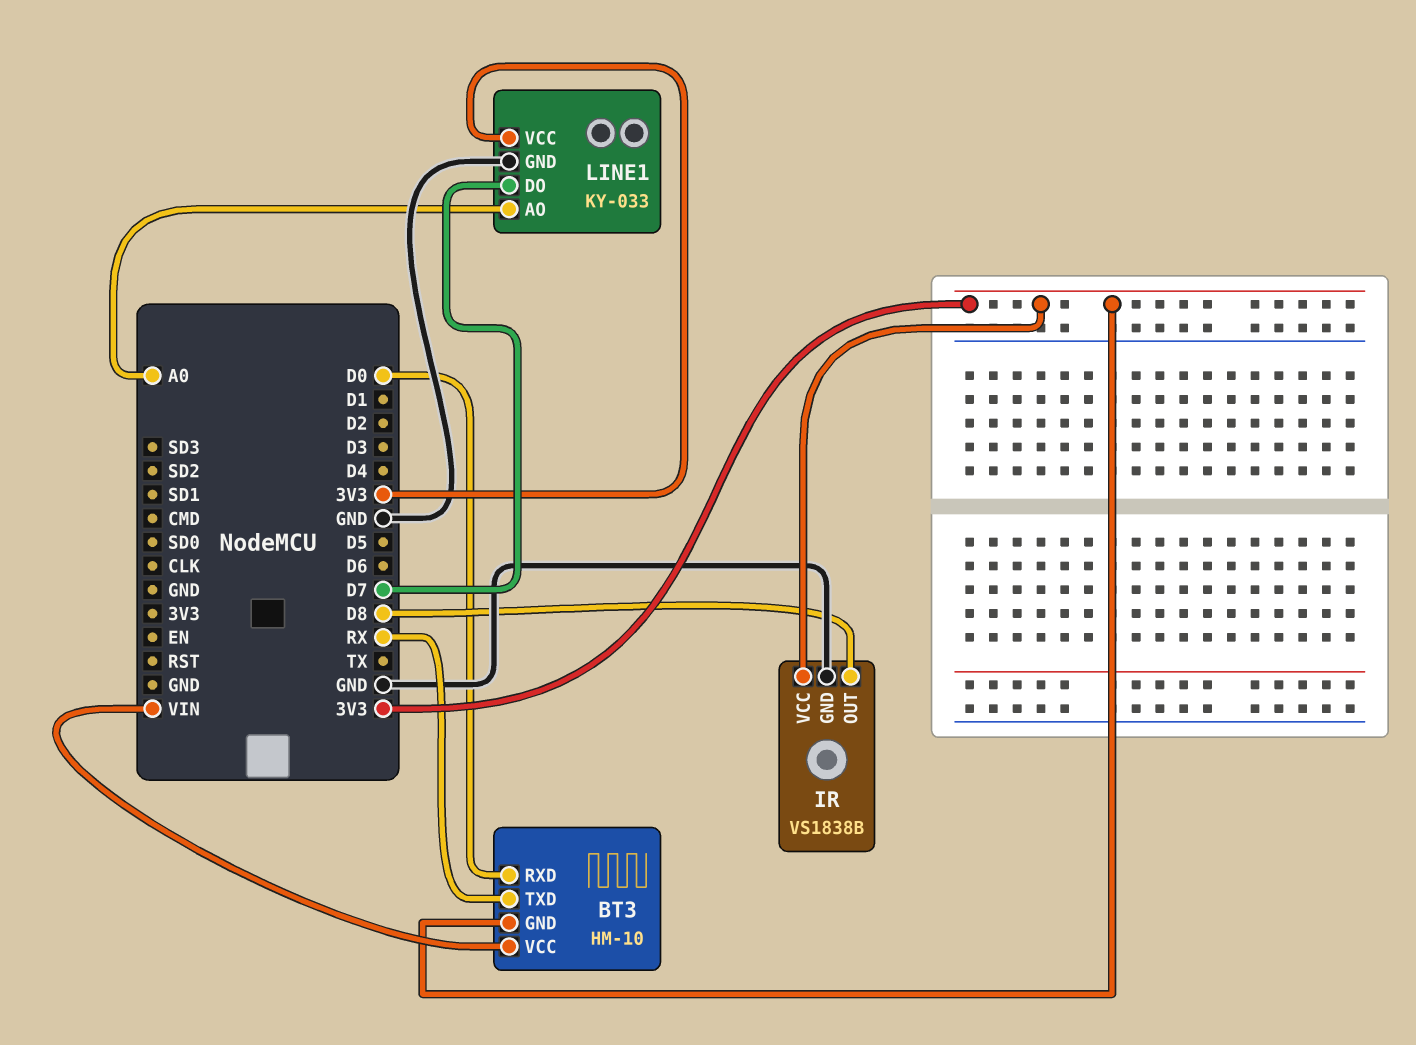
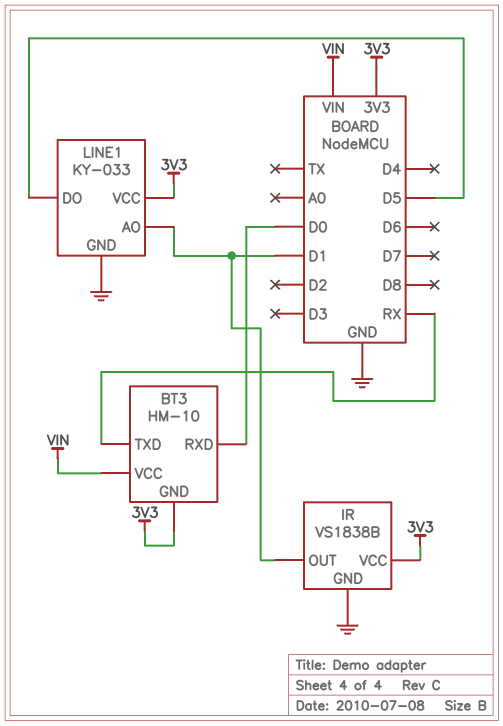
IR pin OUT: D8 -> D1
LINE1 pin AO: A0 -> D1
LINE1 pin DO: D7 -> D5

